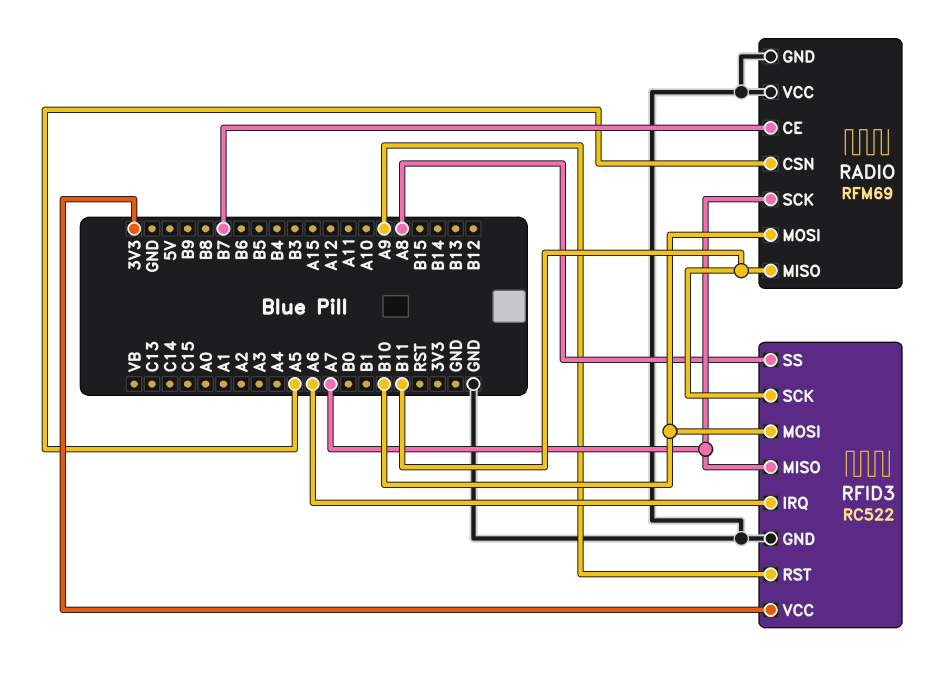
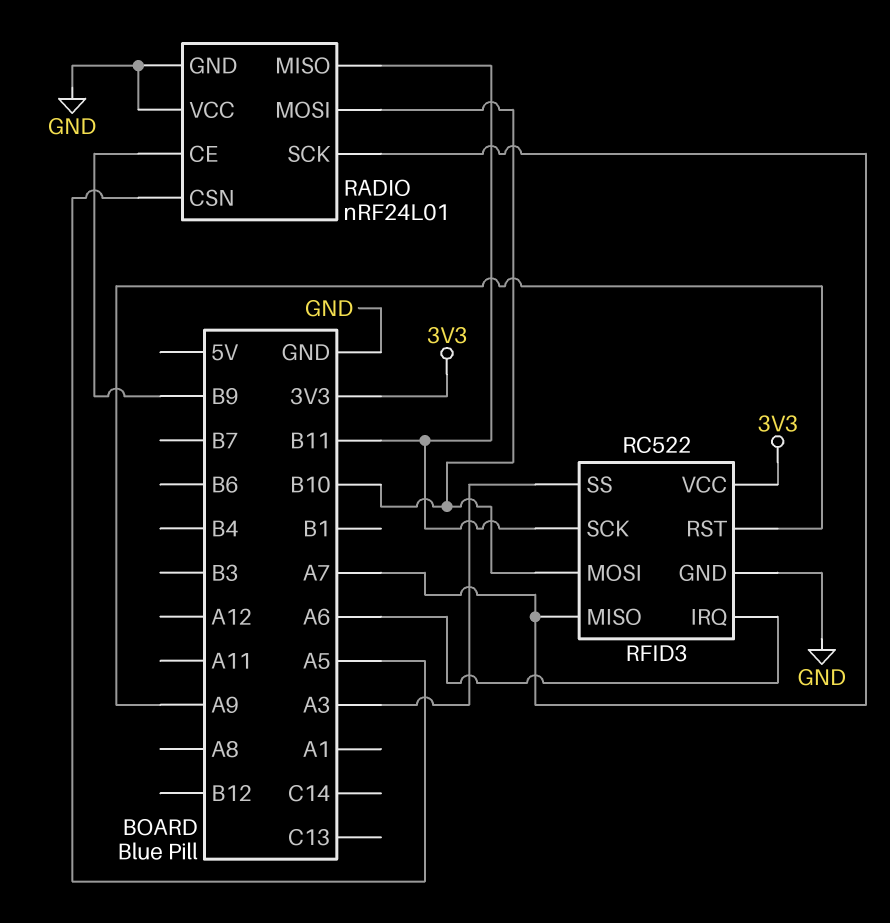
RADIO: RFM69 -> nRF24L01
RADIO pin CE: B7 -> B9
RFID3 pin SS: A8 -> A3

